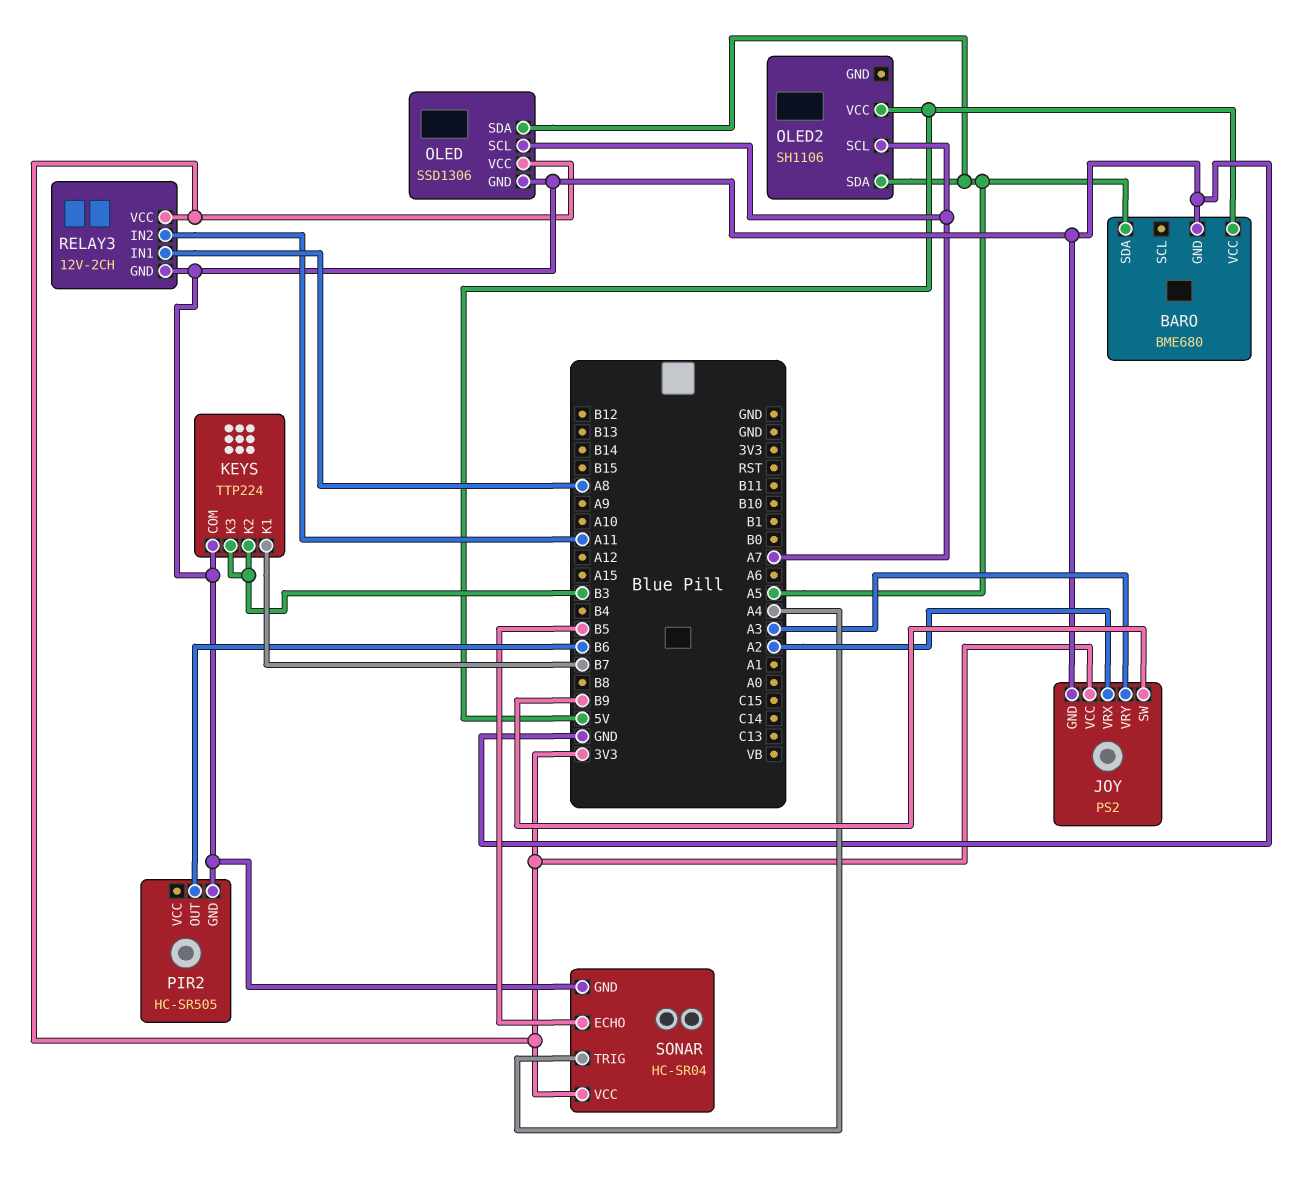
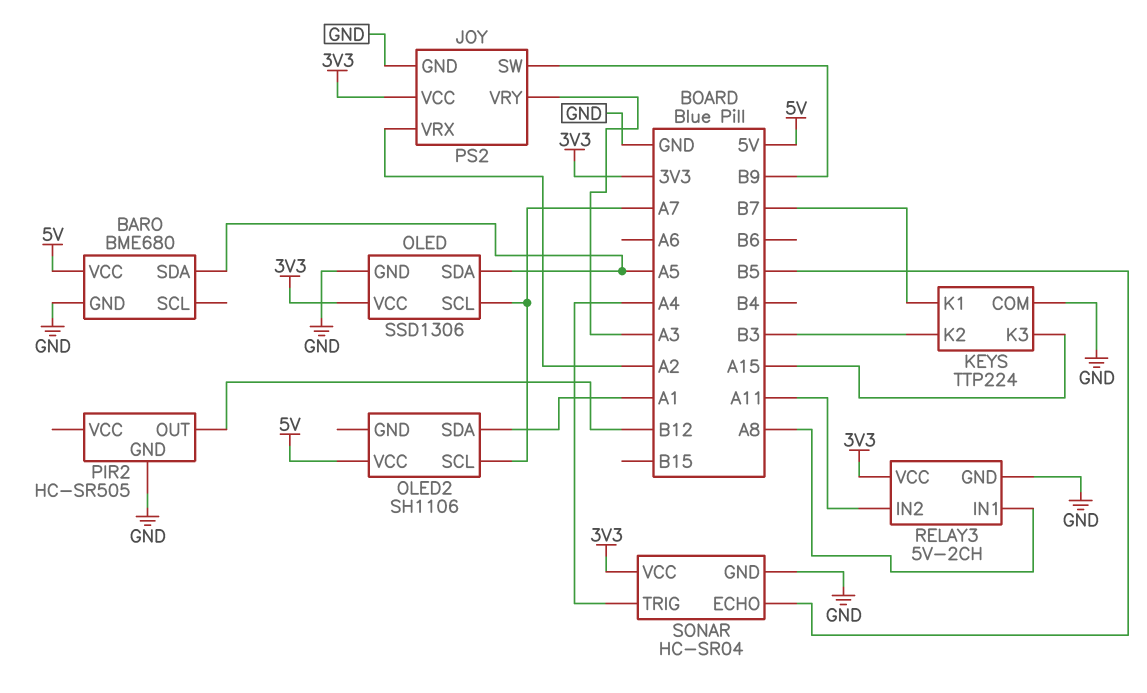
KEYS pin K3: B3 -> A15
OLED2 pin SDA: A5 -> A1
PIR2 pin OUT: B6 -> B12
RELAY3: 12V-2CH -> 5V-2CH

